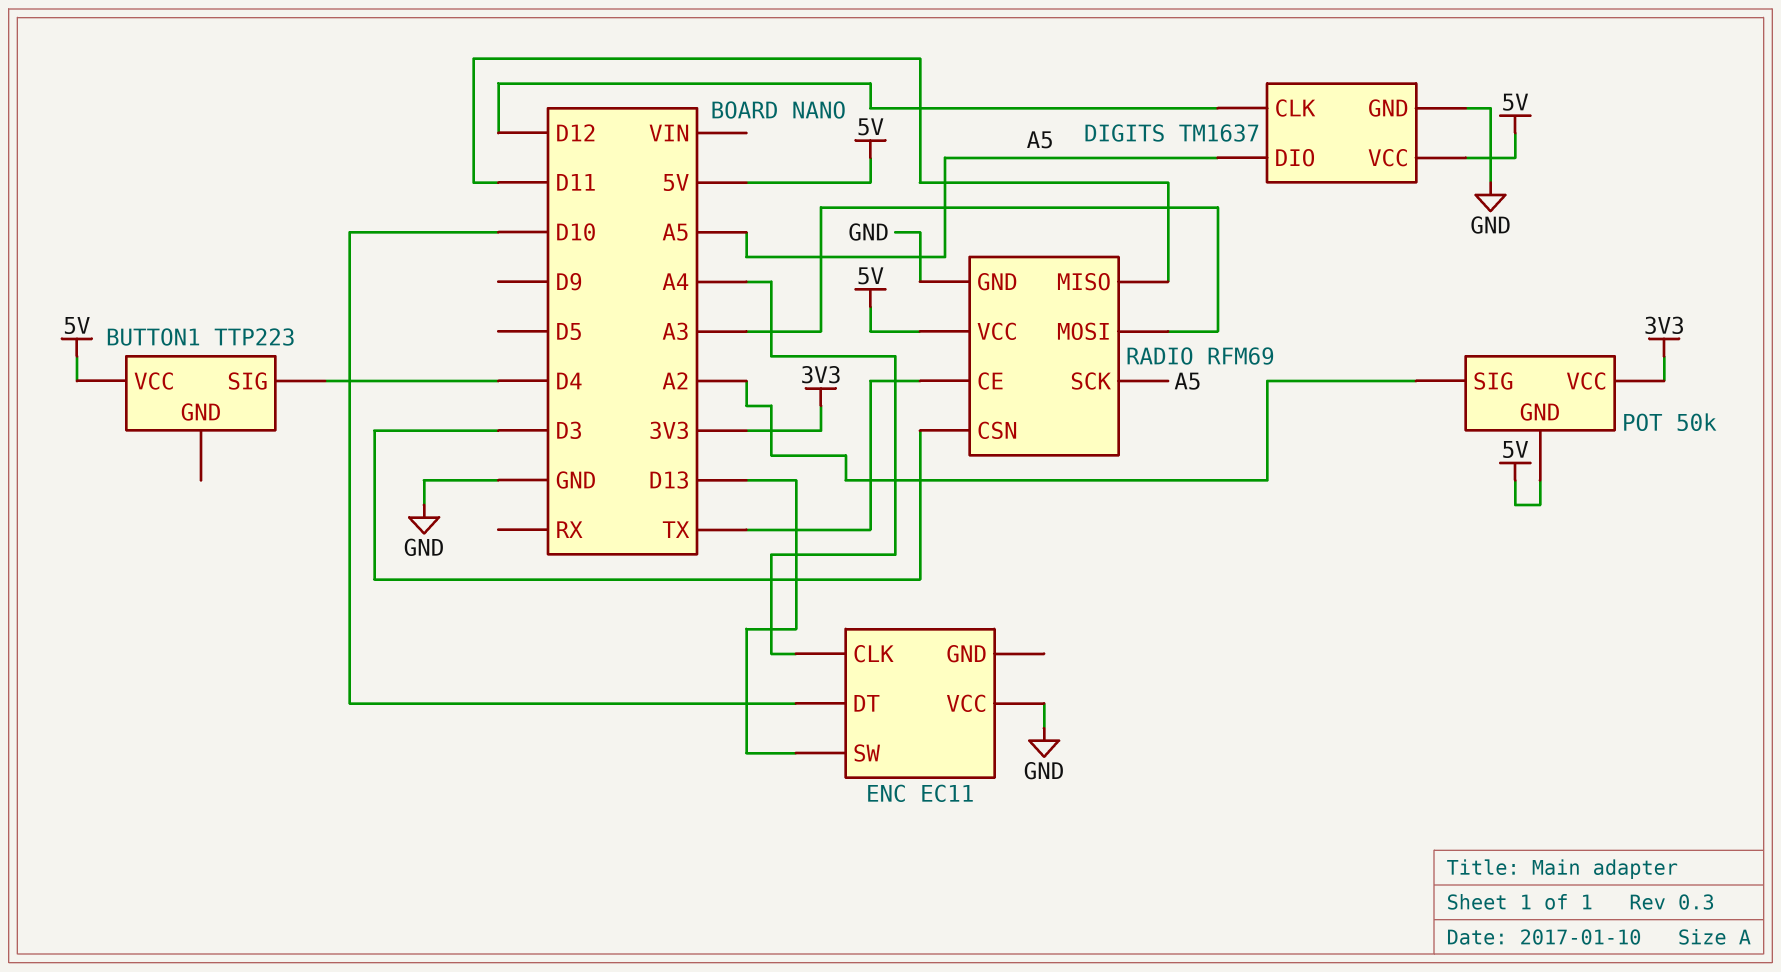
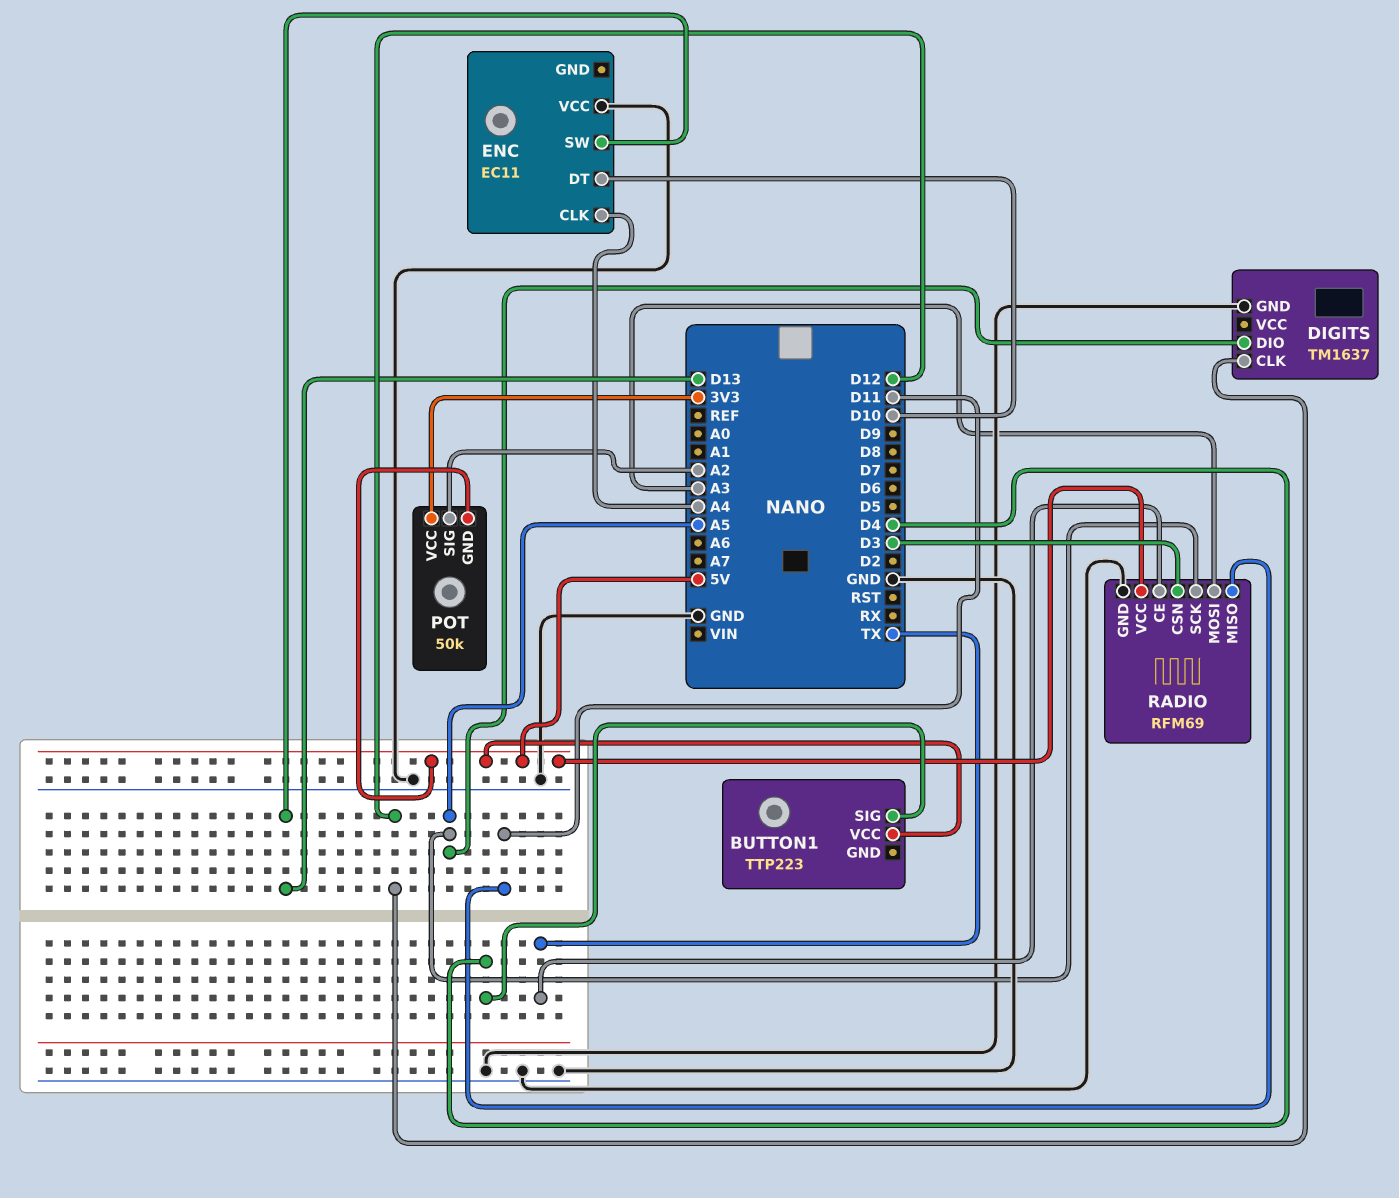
DIGITS pin VCC: 5V -> none

